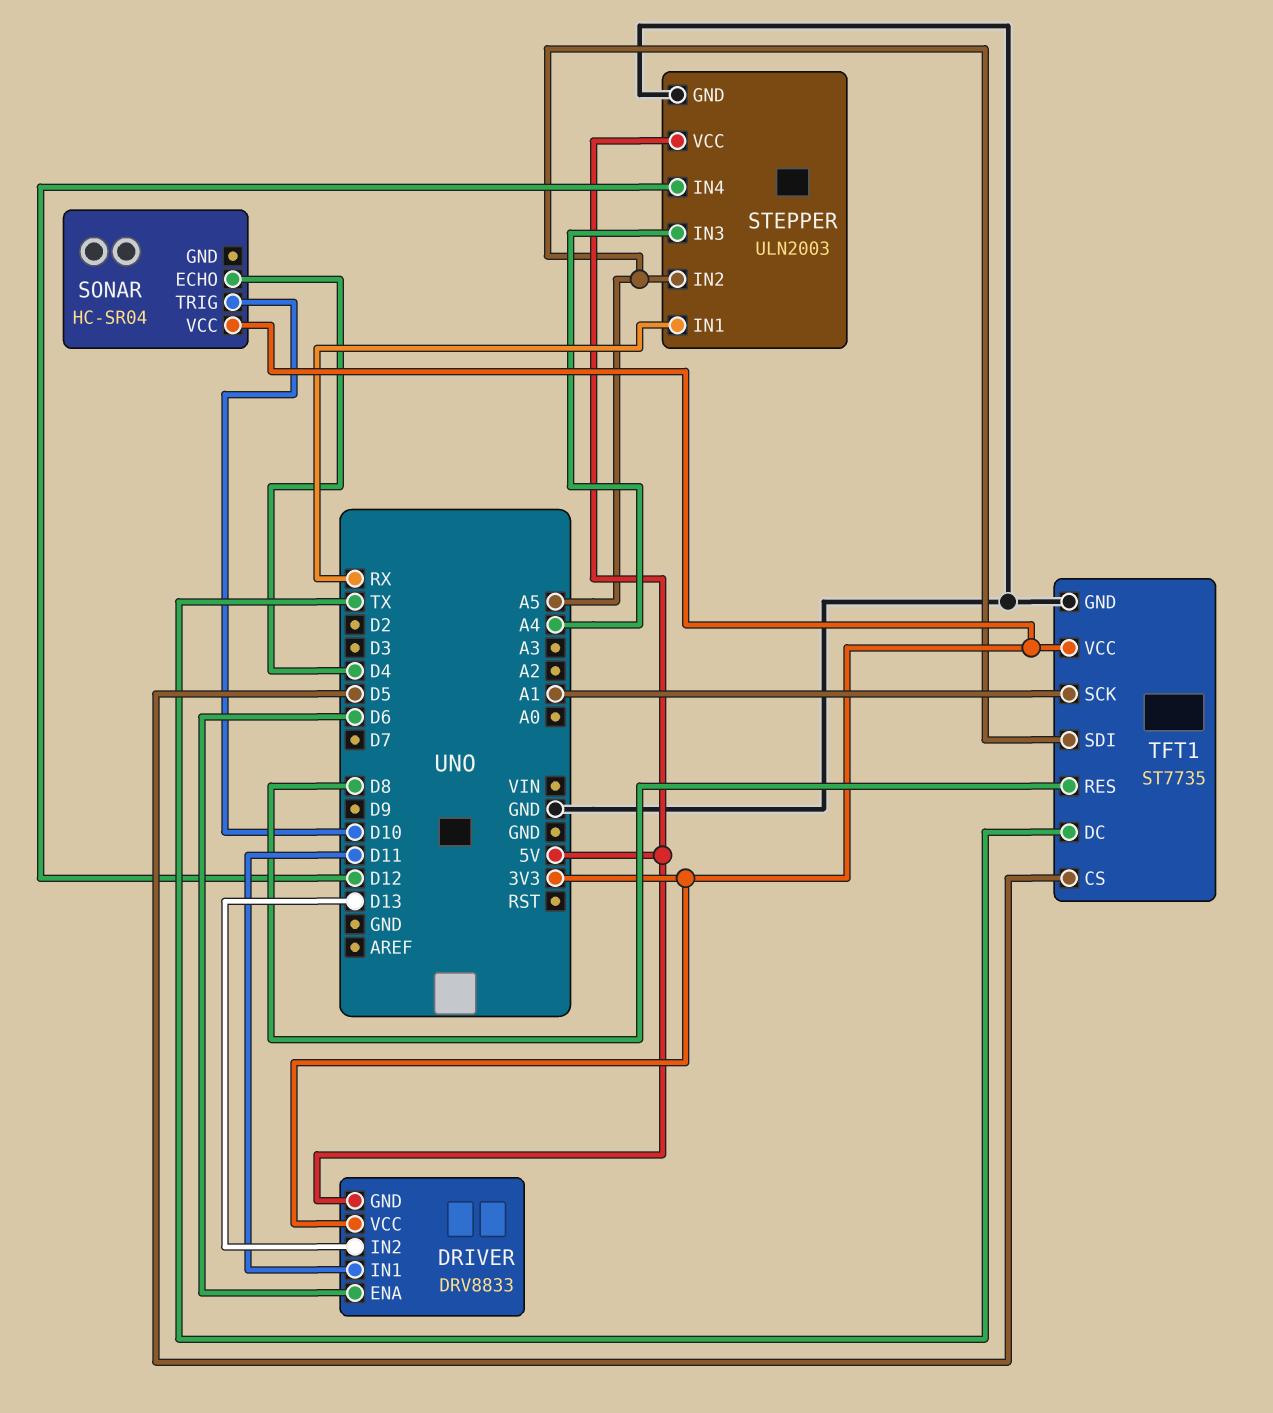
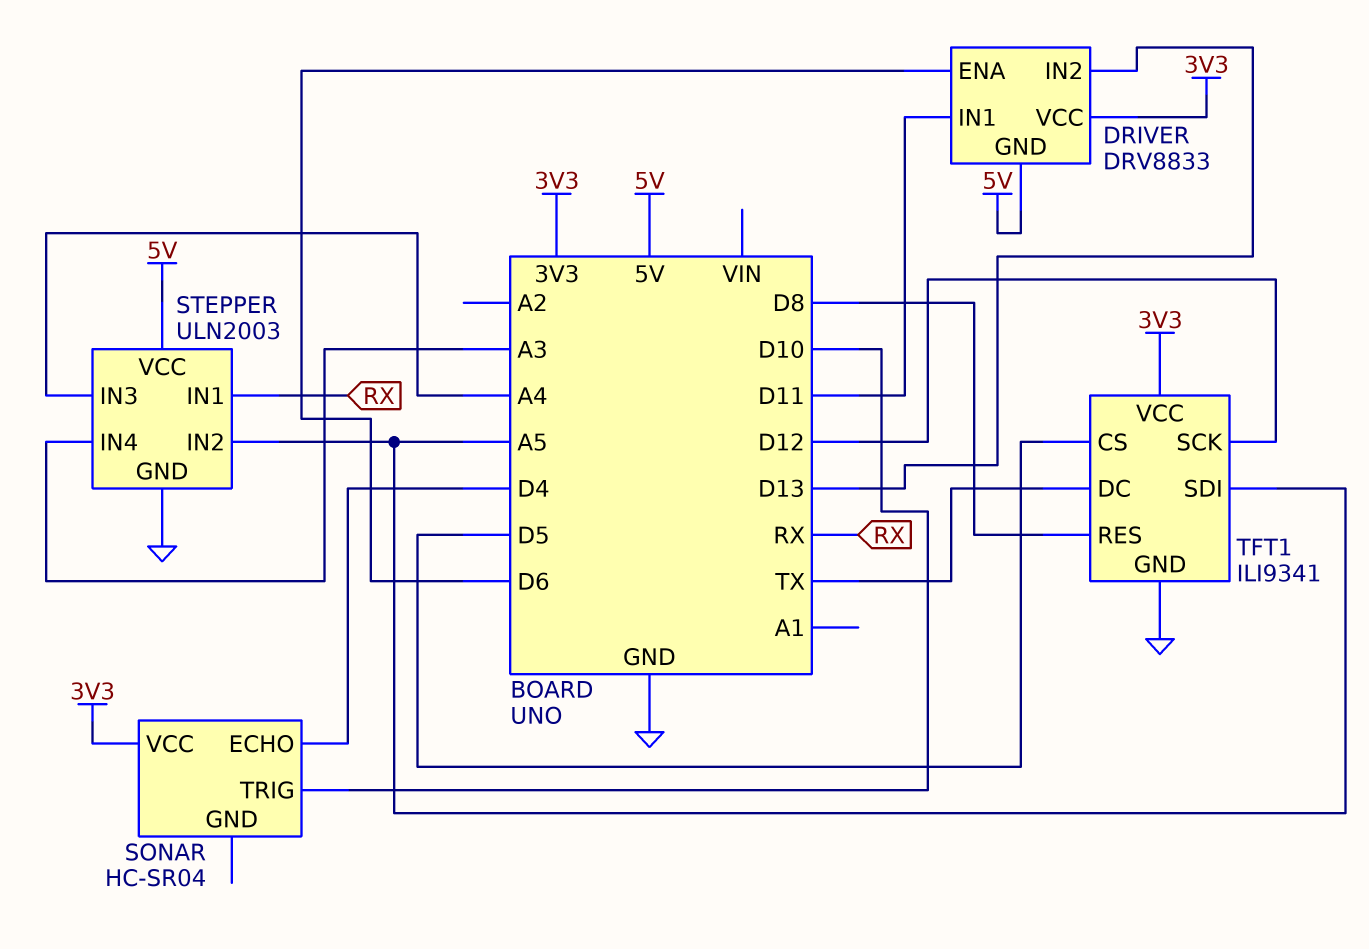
STEPPER pin IN4: D12 -> A3
TFT1: ST7735 -> ILI9341
TFT1 pin SCK: A1 -> D12

